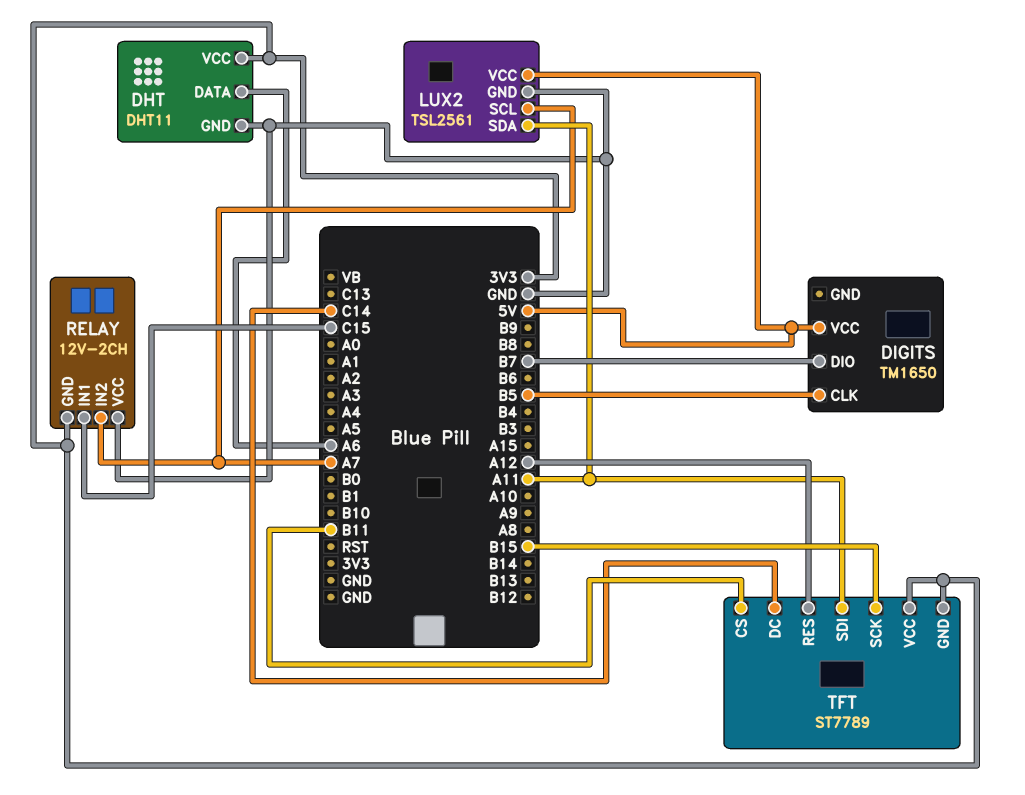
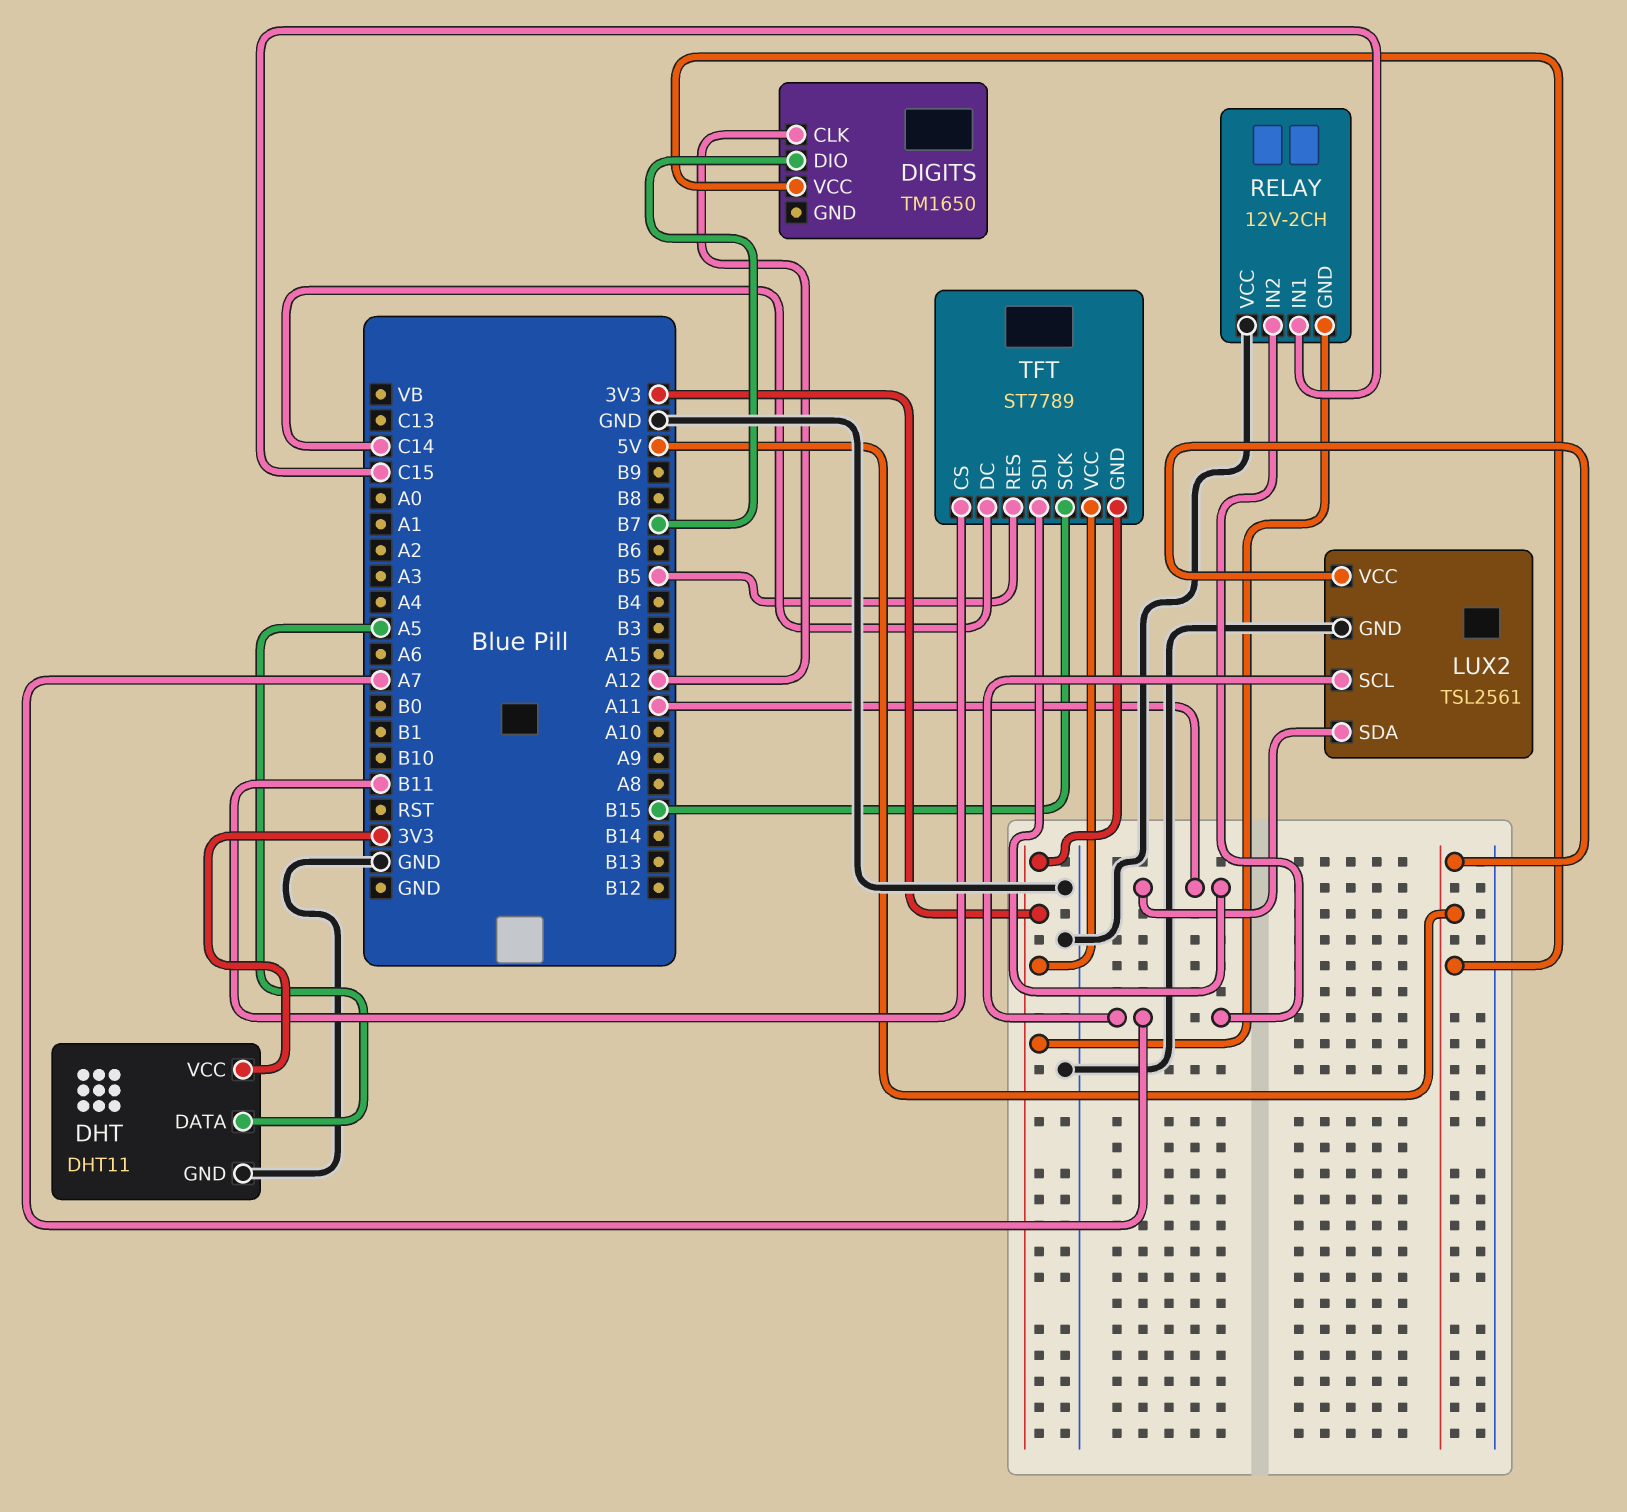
DHT pin DATA: A6 -> A5
DIGITS pin CLK: B5 -> A12
TFT pin RES: A12 -> B5

